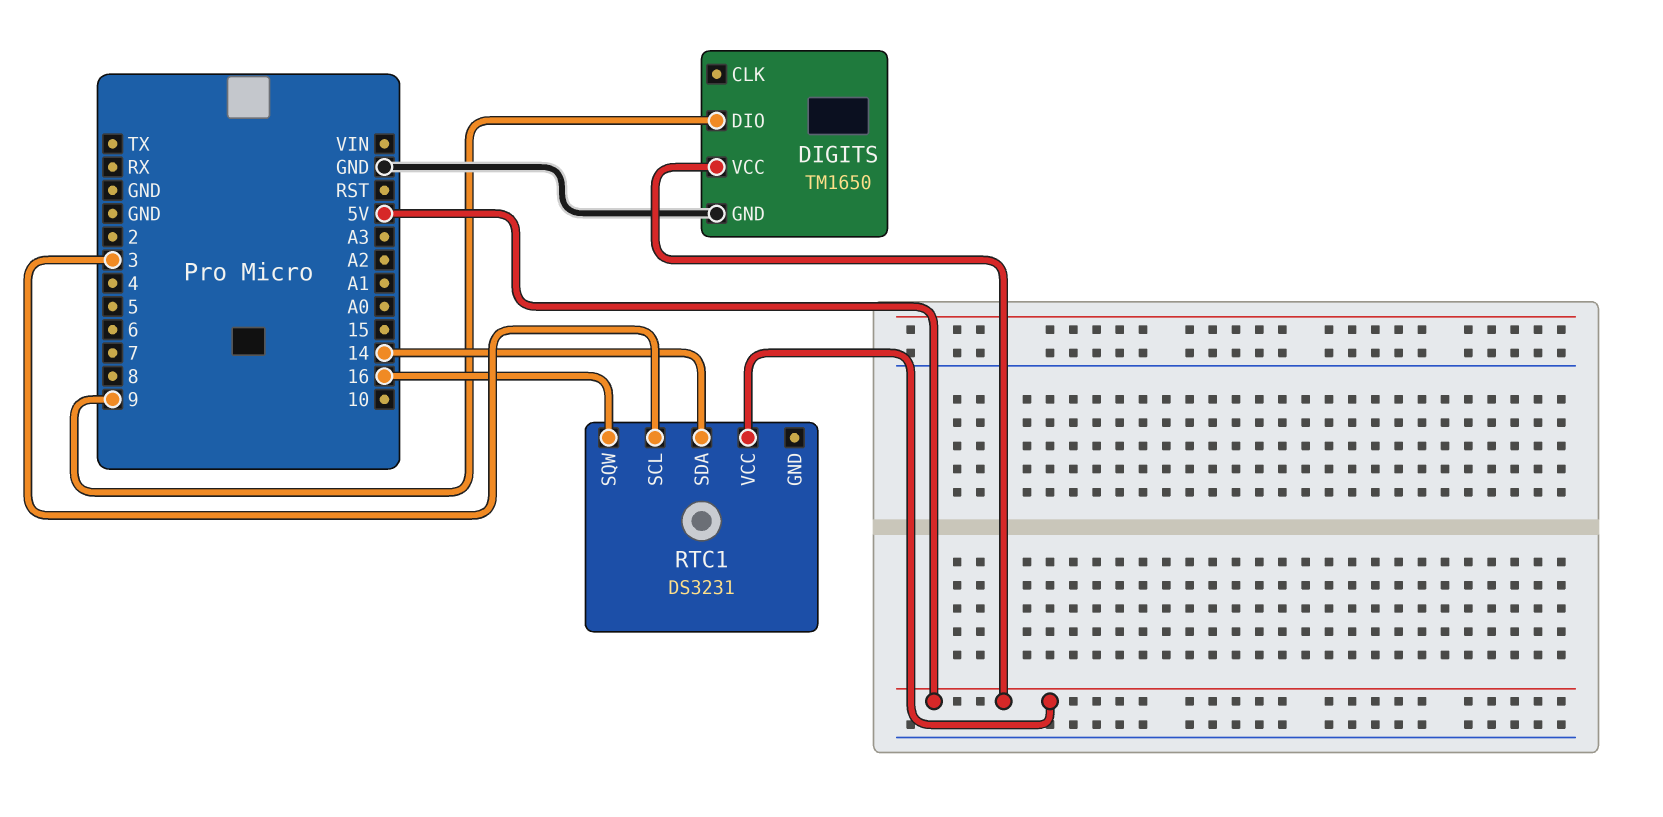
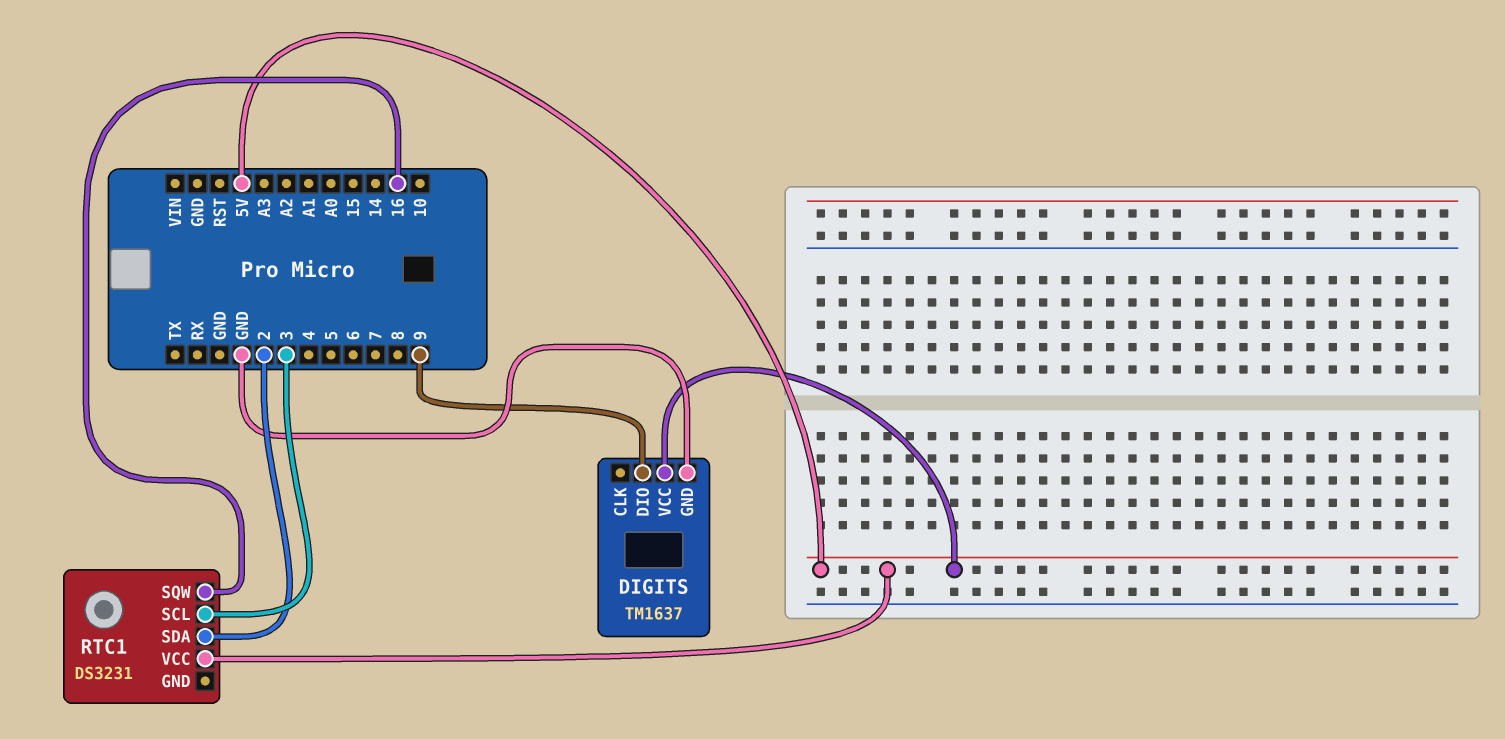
DIGITS: TM1650 -> TM1637
RTC1 pin SDA: 14 -> 2

